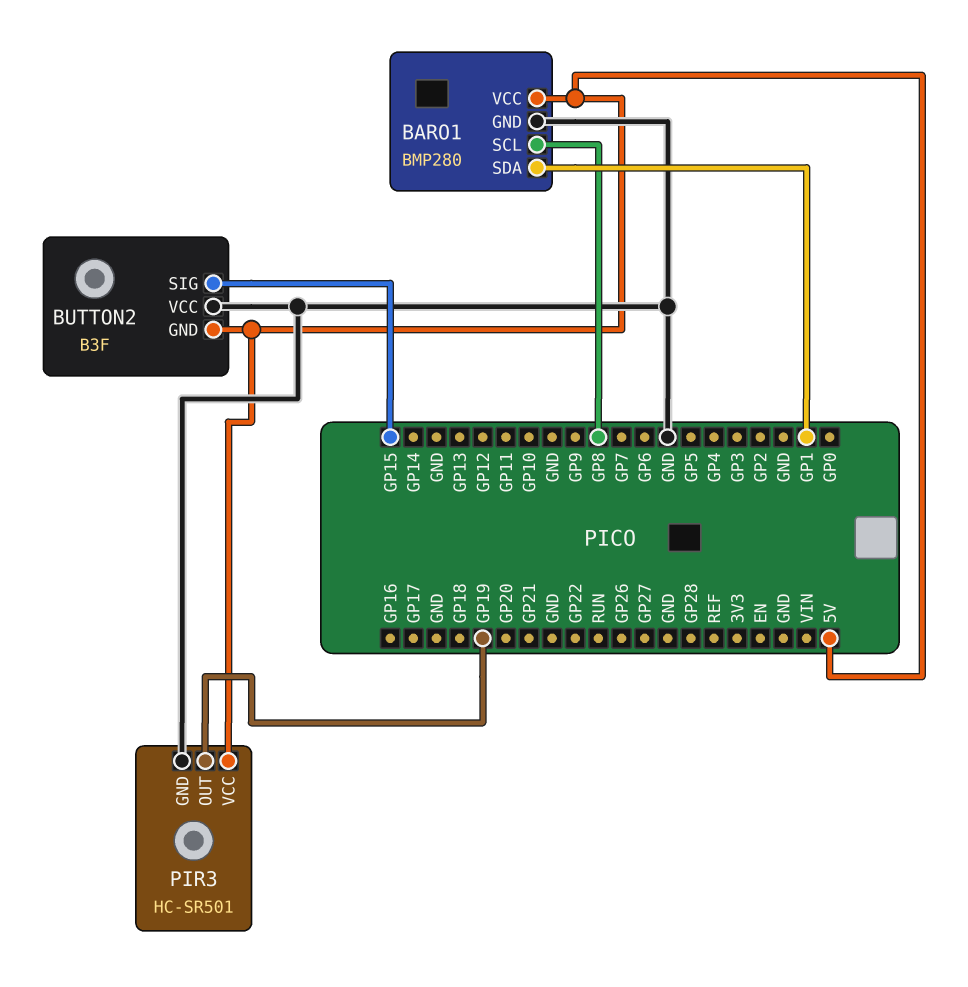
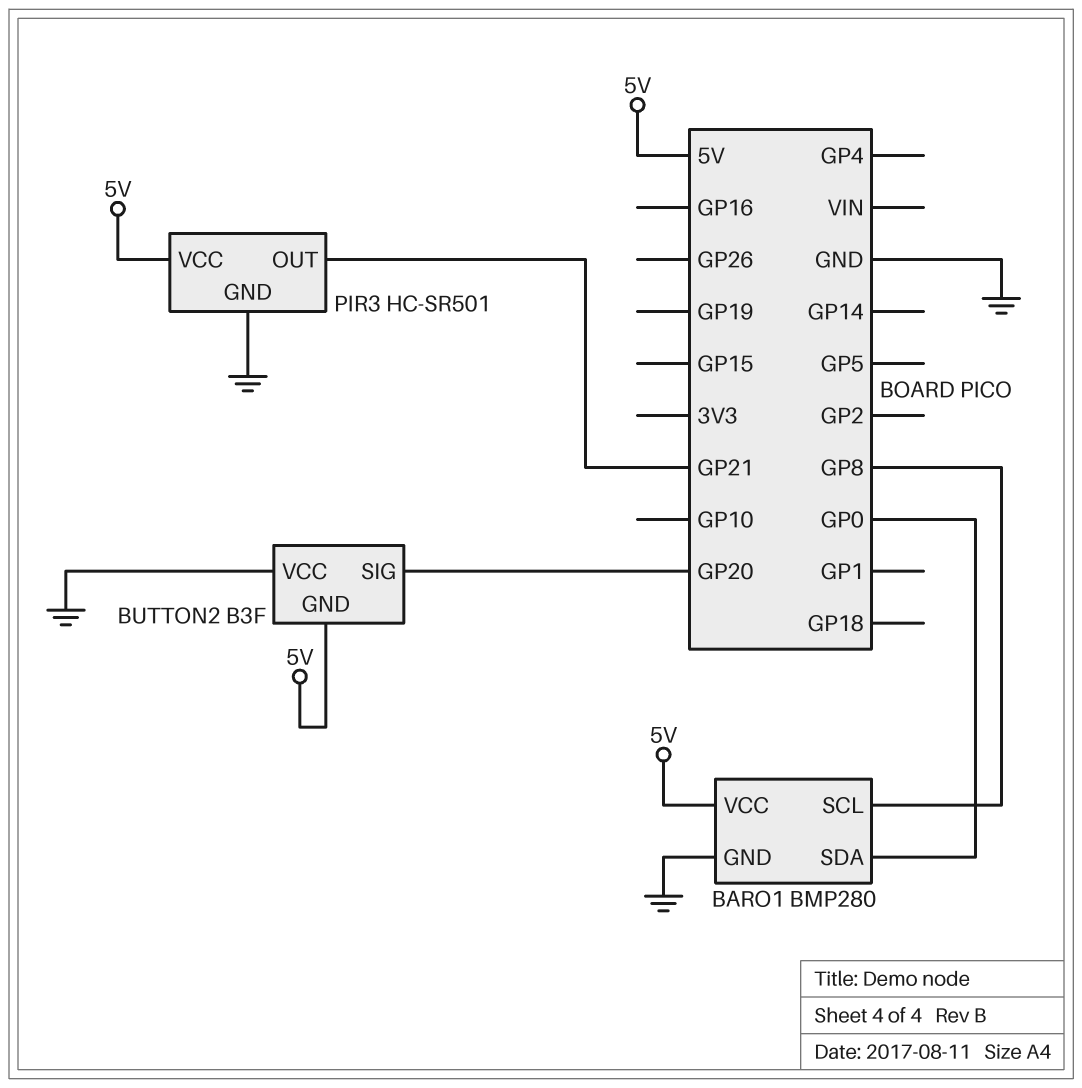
BARO1 pin SDA: GP1 -> GP0
BUTTON2 pin SIG: GP15 -> GP20
PIR3 pin OUT: GP19 -> GP21

